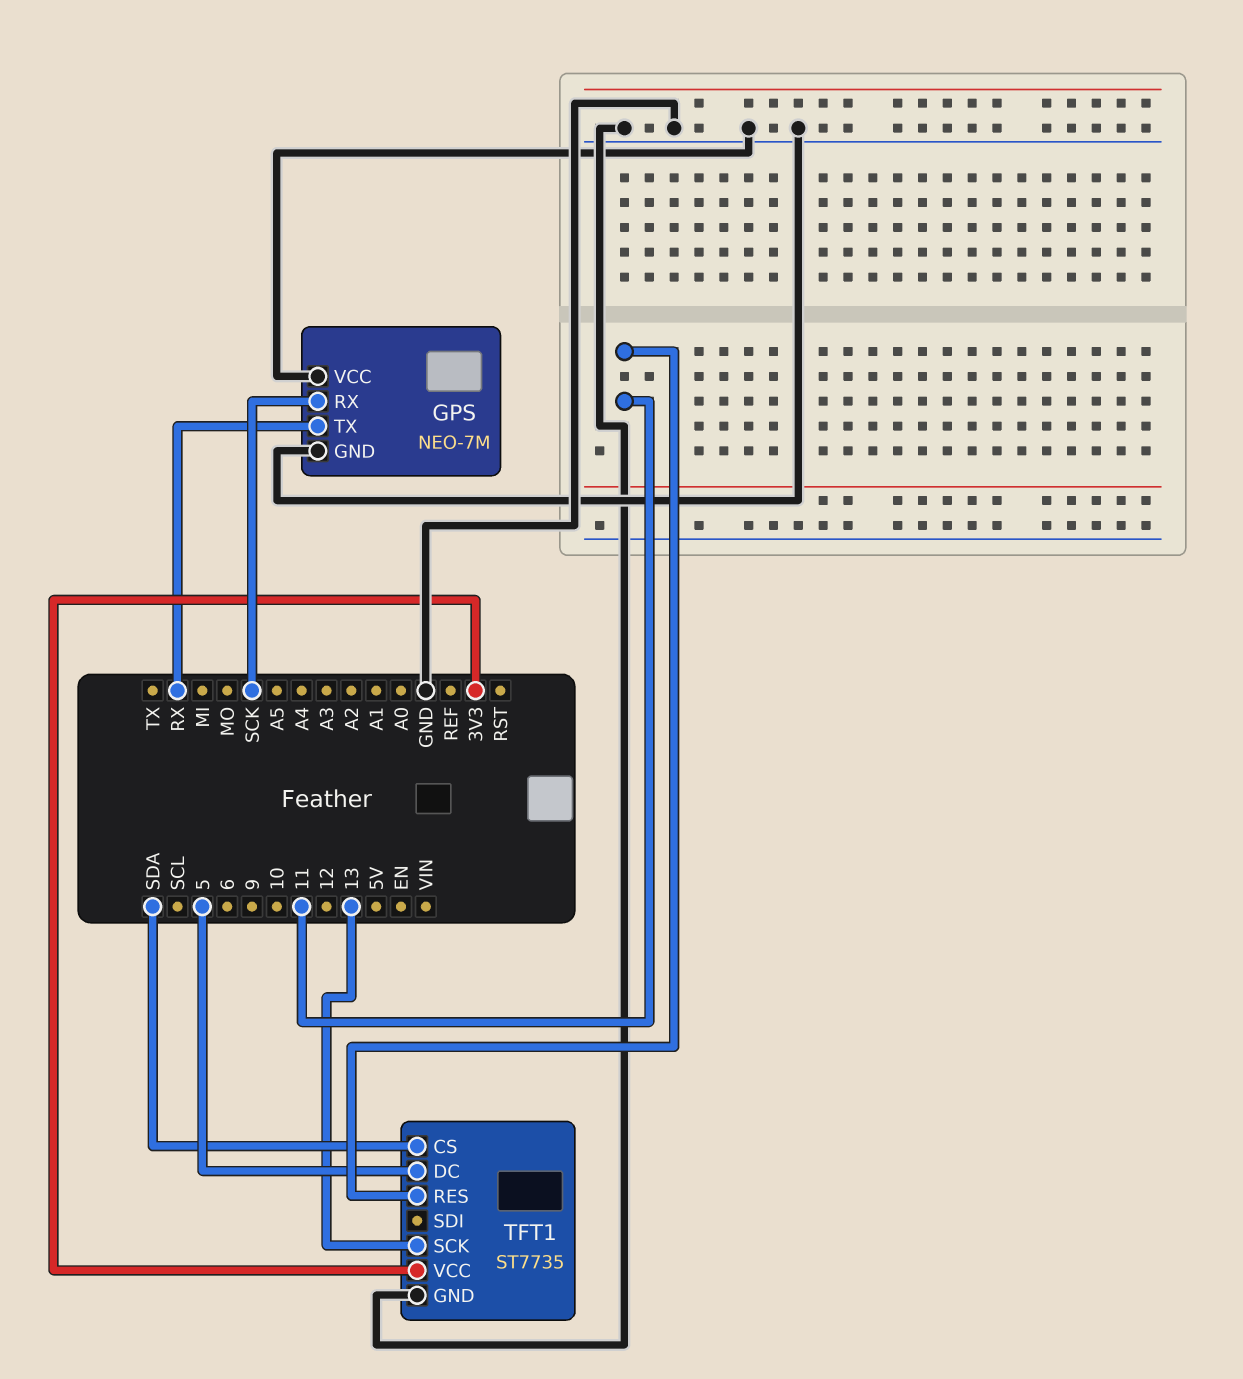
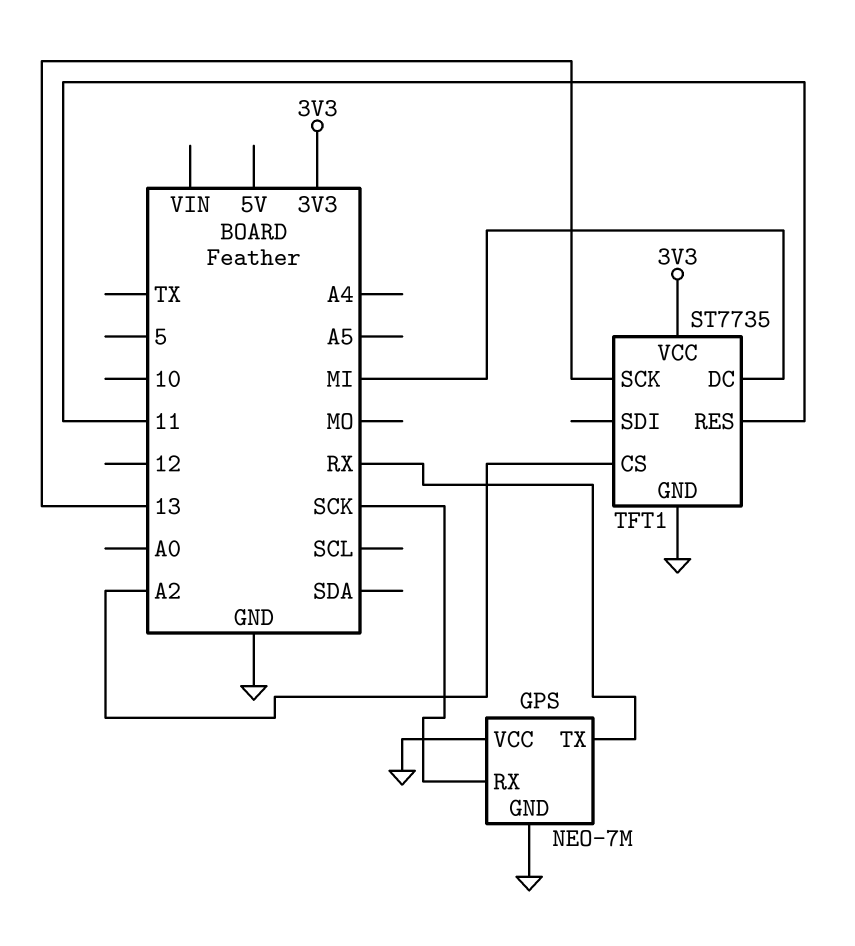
TFT1 pin CS: SDA -> A2
TFT1 pin DC: 5 -> MI

